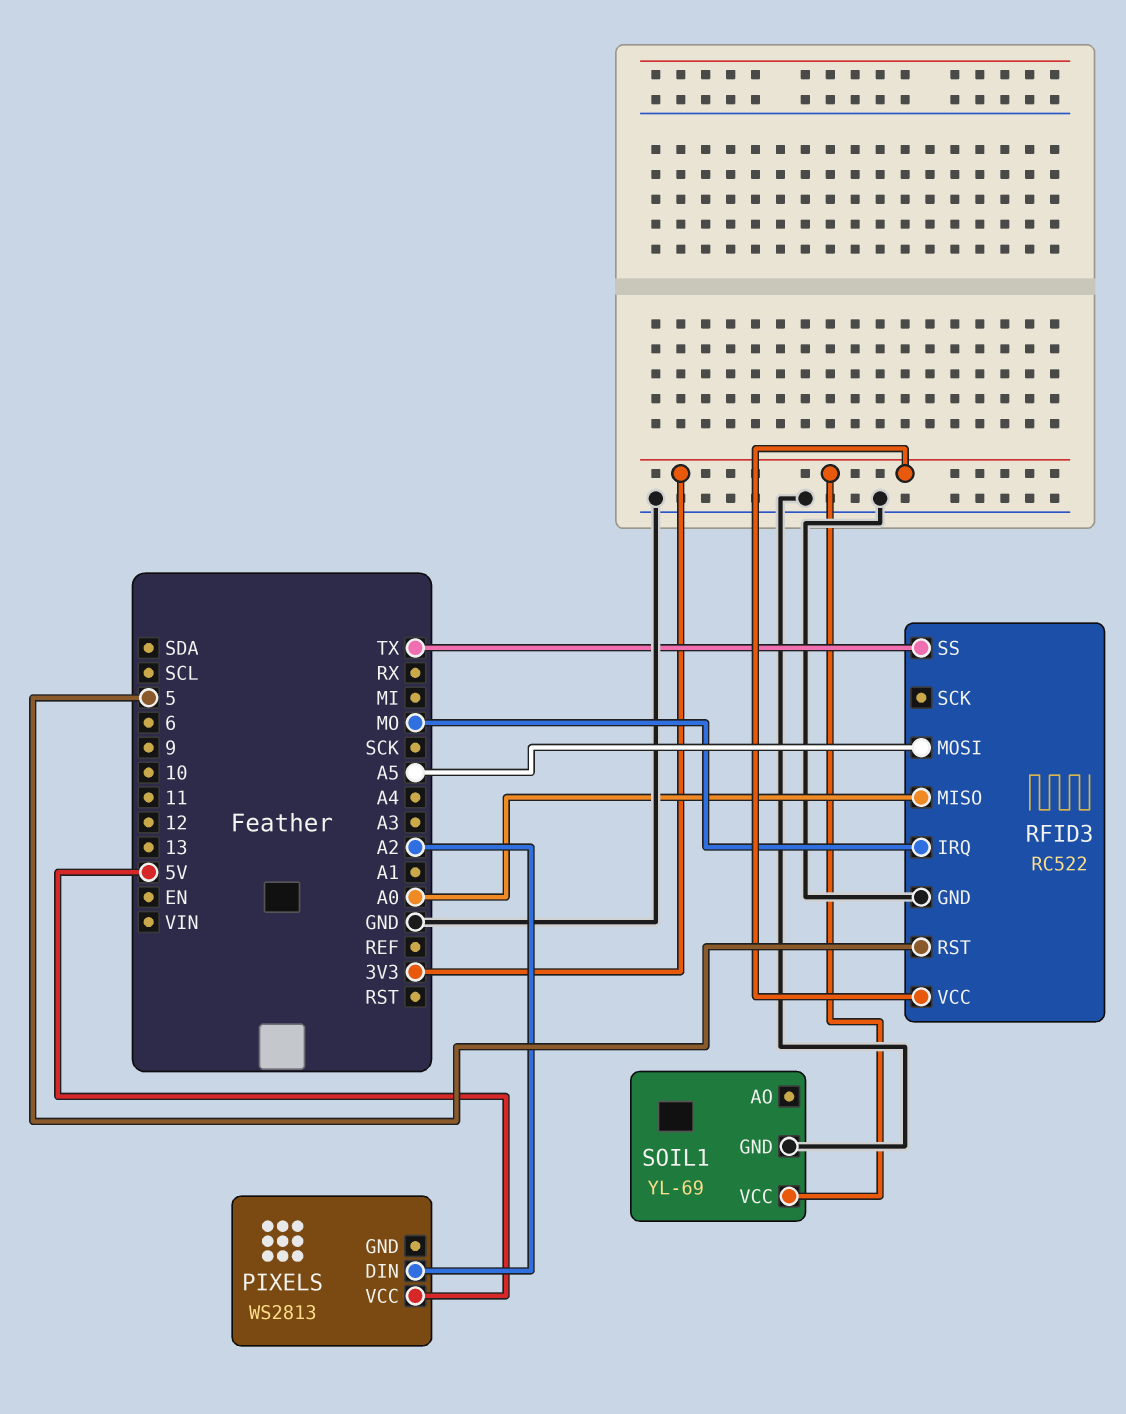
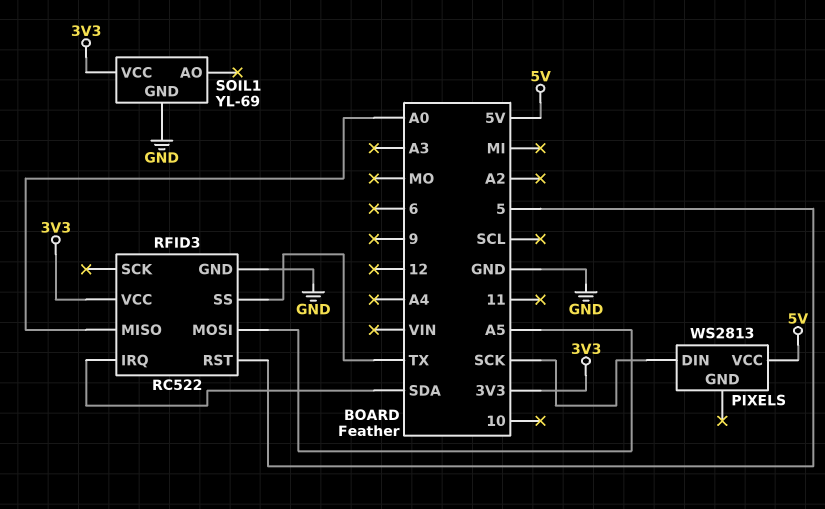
PIXELS pin DIN: A2 -> SCK
RFID3 pin IRQ: MO -> SDA

